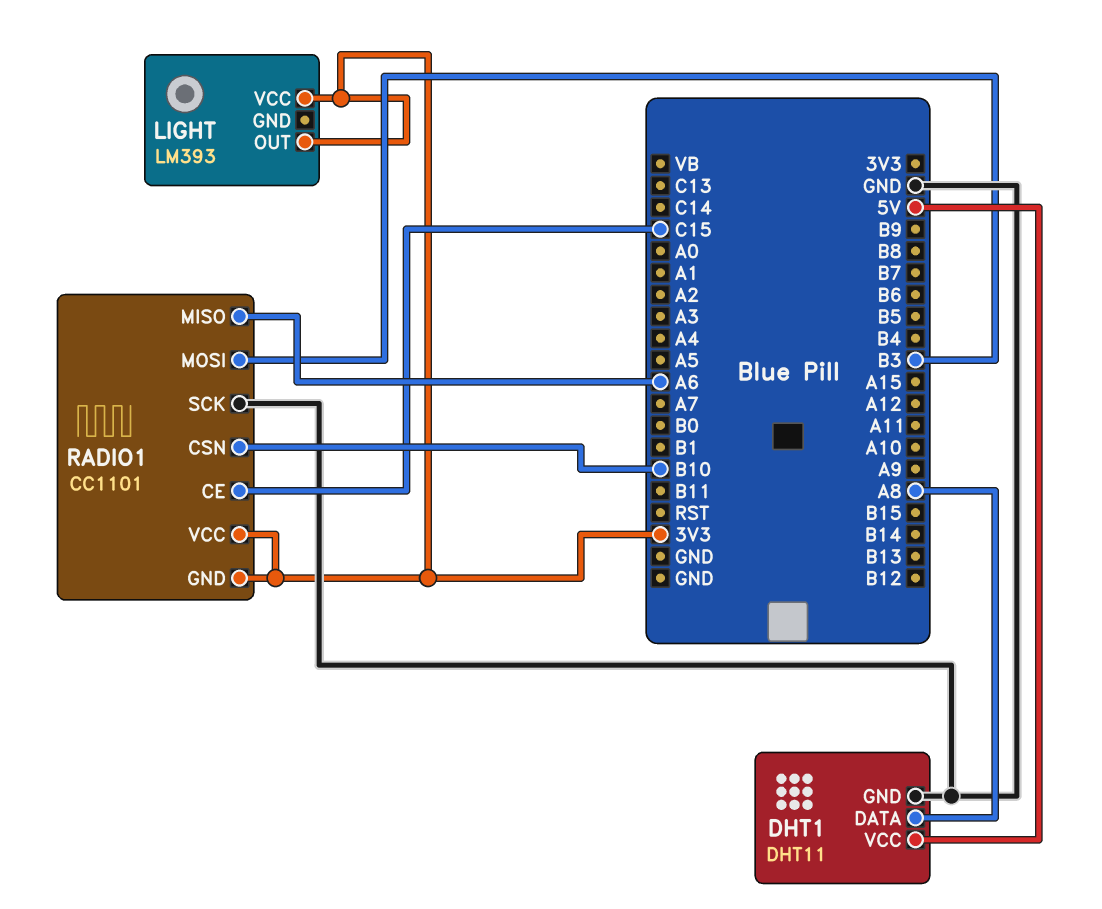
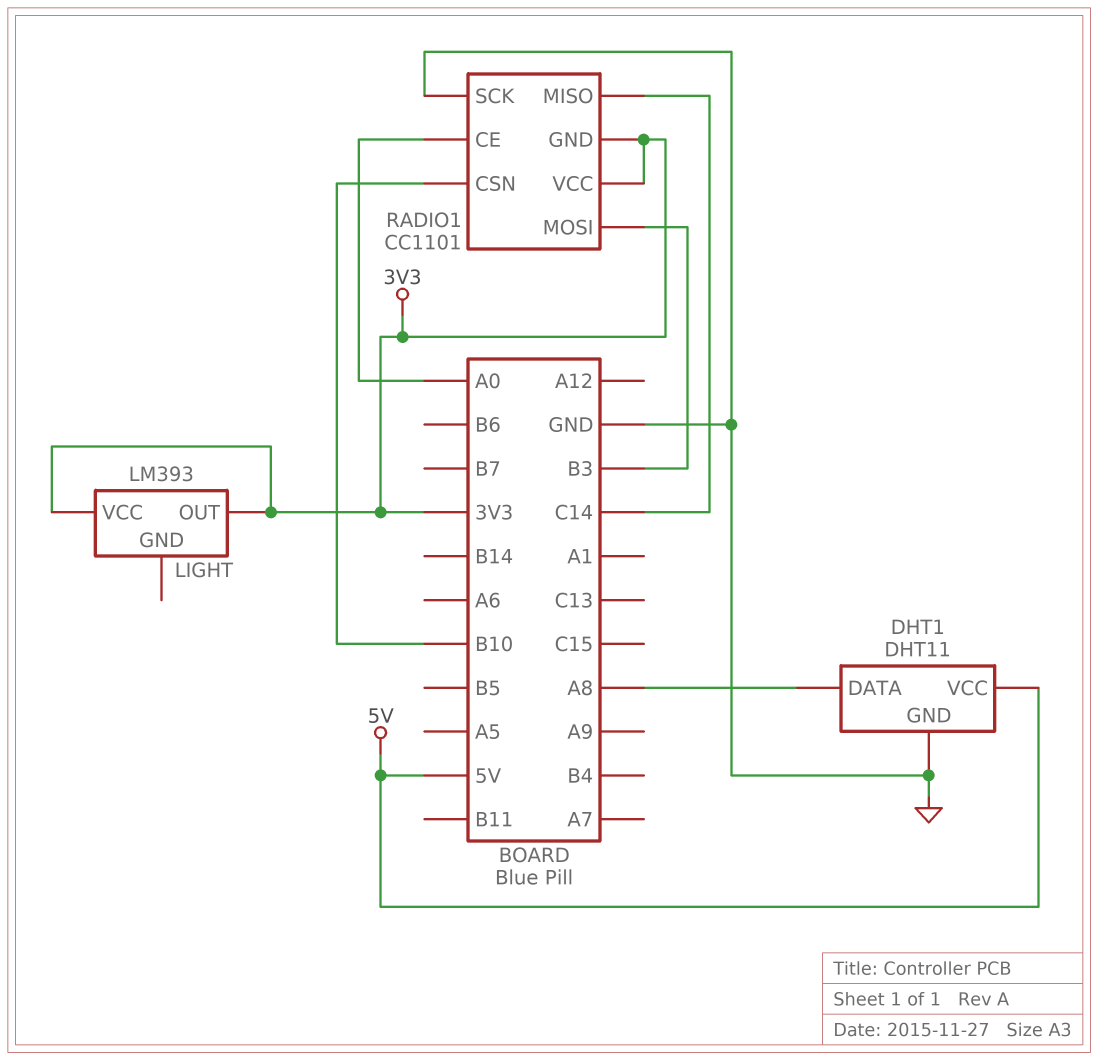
RADIO1 pin CE: C15 -> A0
RADIO1 pin MISO: A6 -> C14

